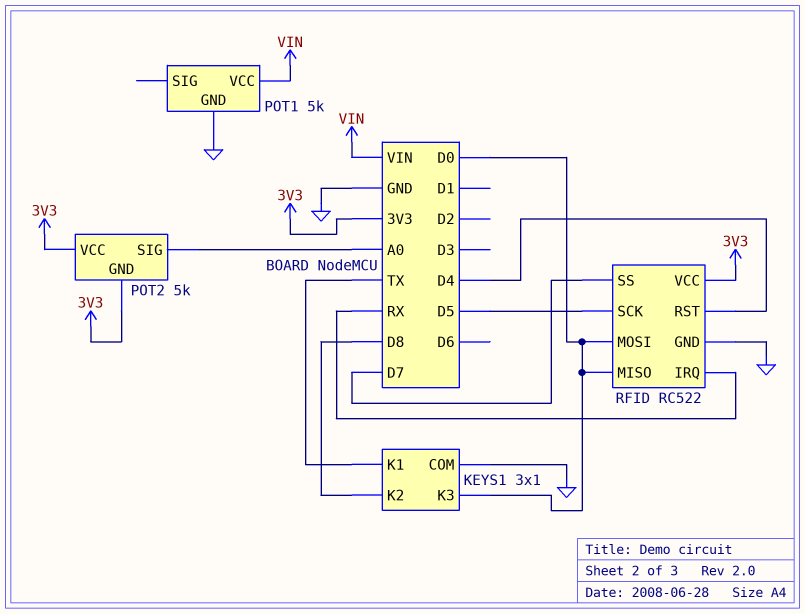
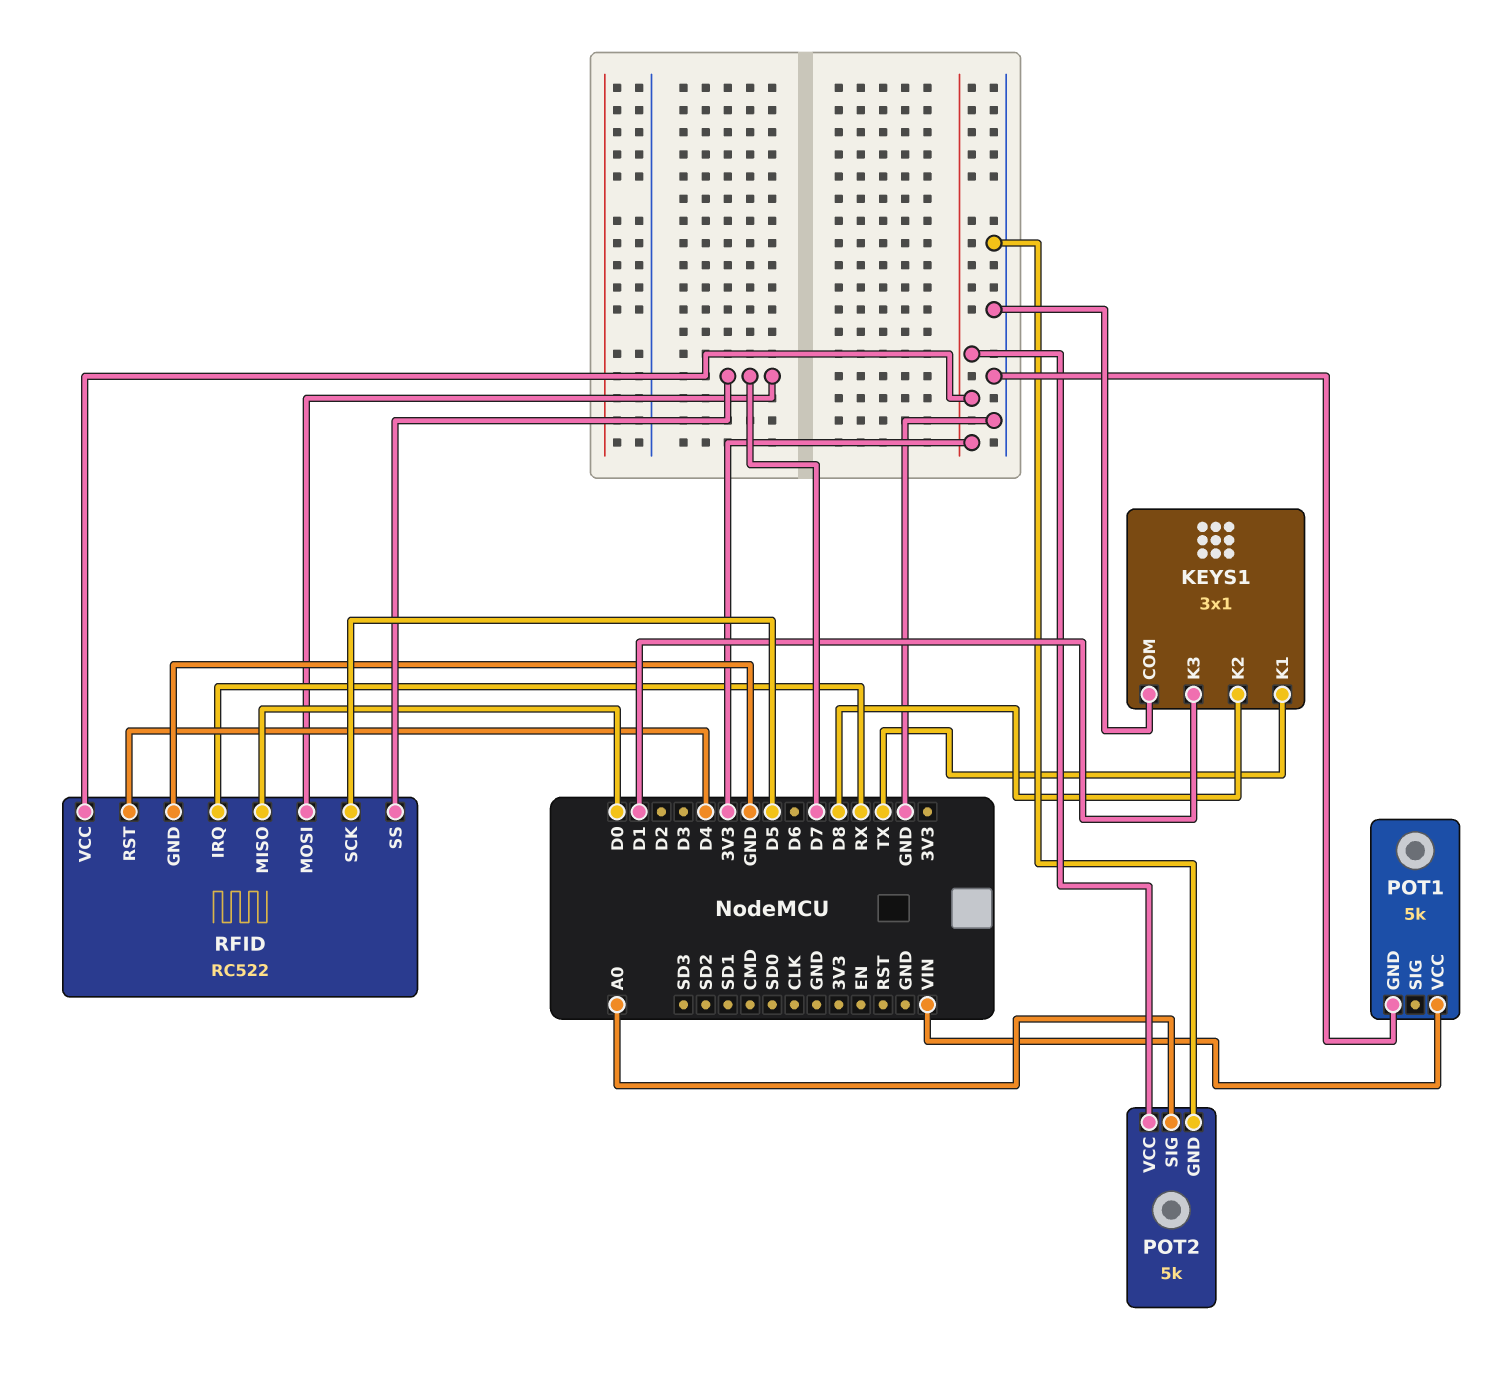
KEYS1 pin K3: D0 -> D1
POT2 pin GND: 3V3 -> GND
RFID pin MOSI: D0 -> D7

